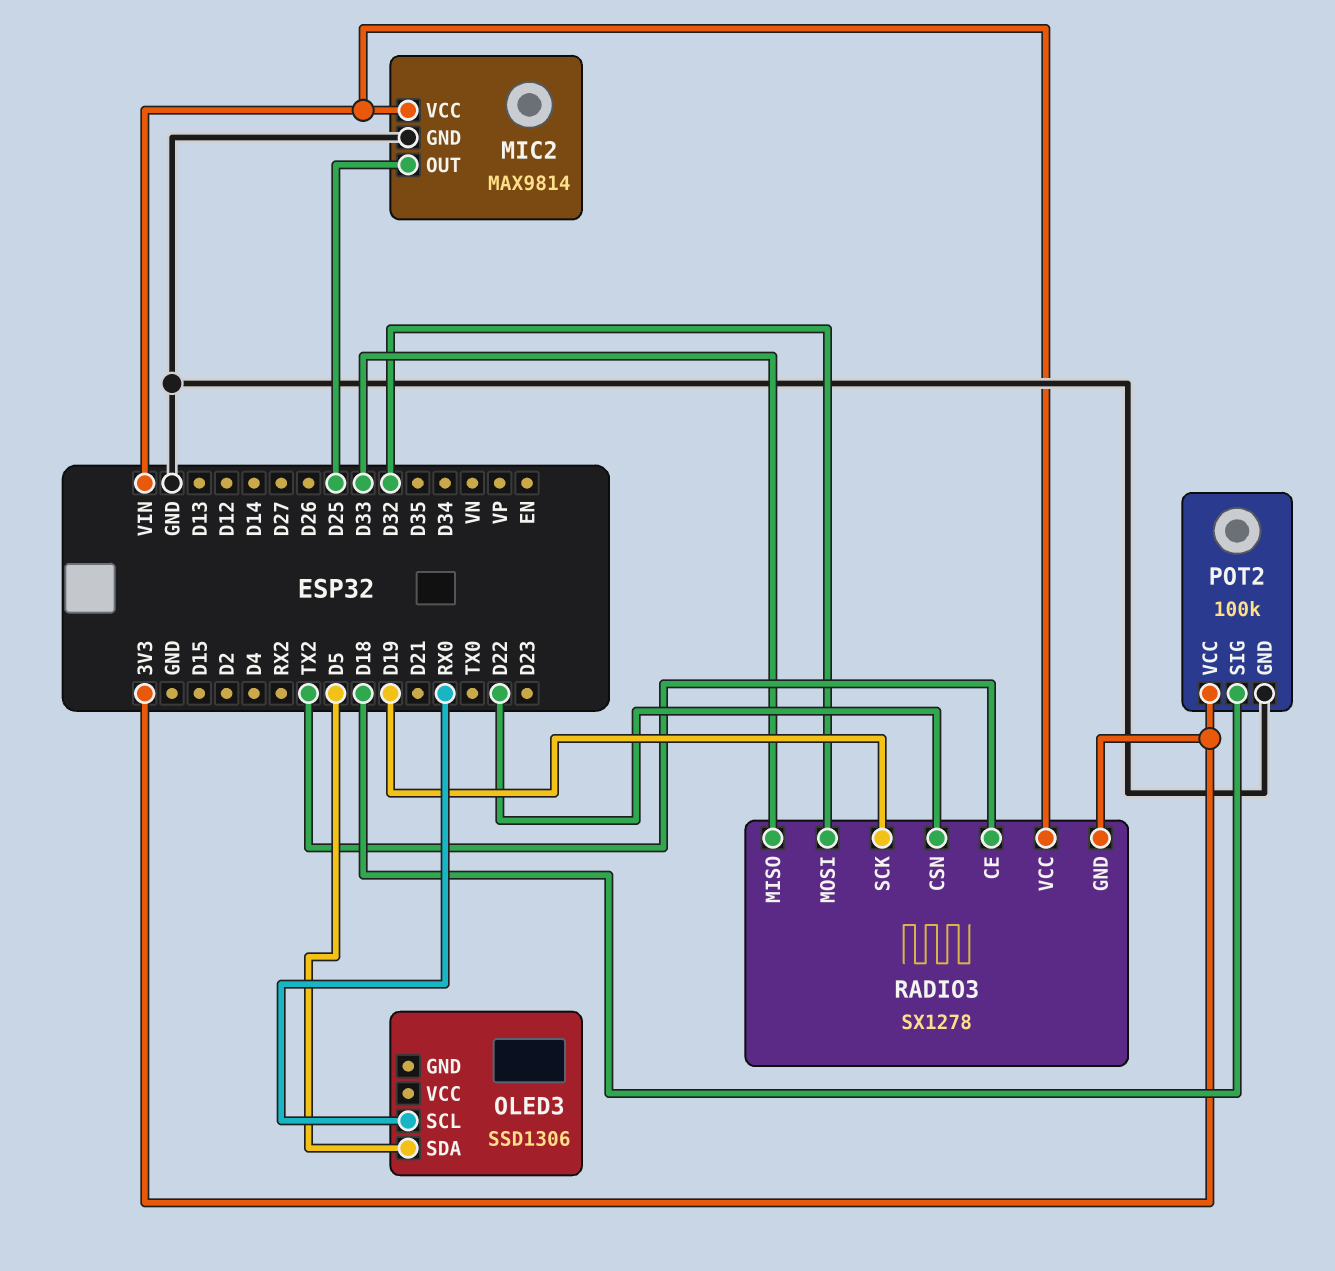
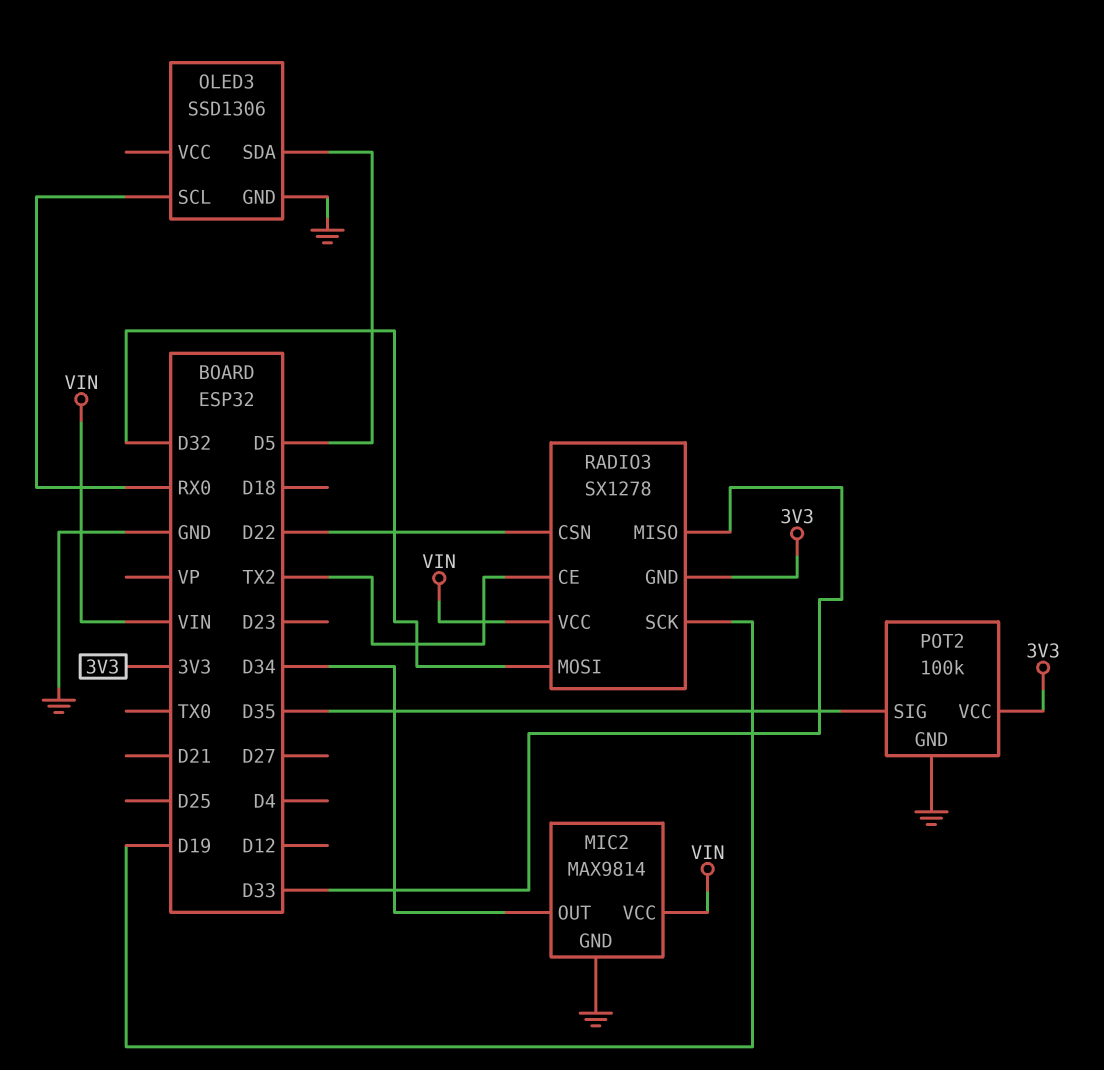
MIC2 pin OUT: D25 -> D34
OLED3 pin GND: none -> GND
POT2 pin SIG: D18 -> D35

